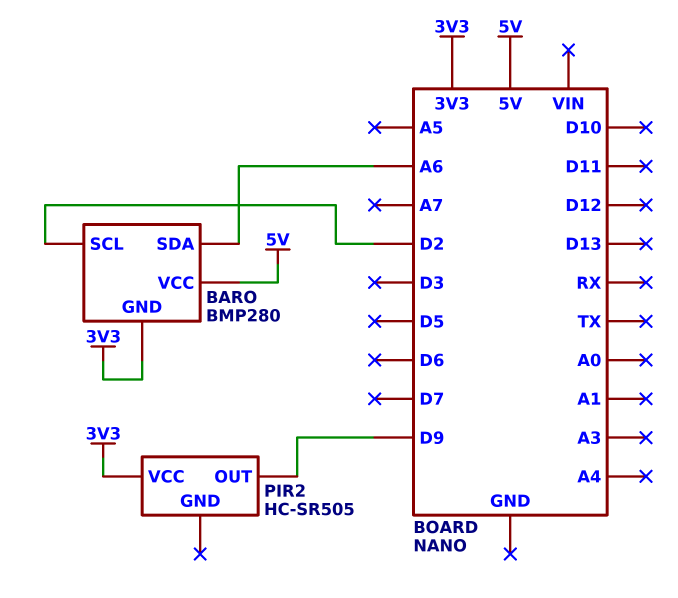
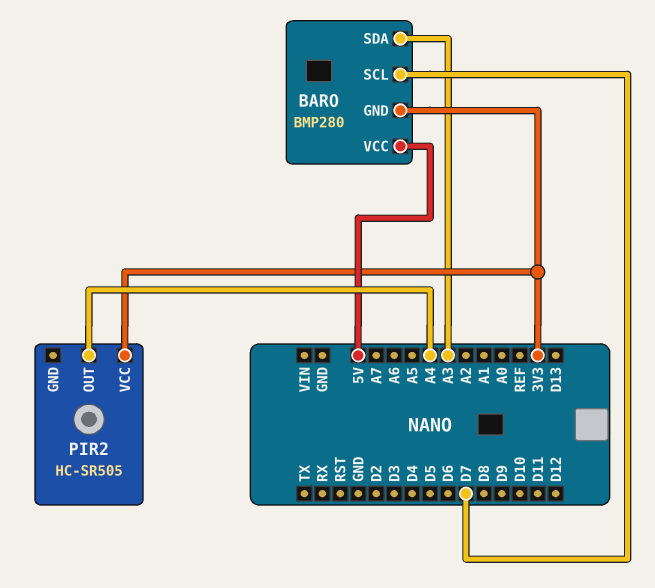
BARO pin SCL: D2 -> D7
BARO pin SDA: A6 -> A3
PIR2 pin OUT: D9 -> A4

